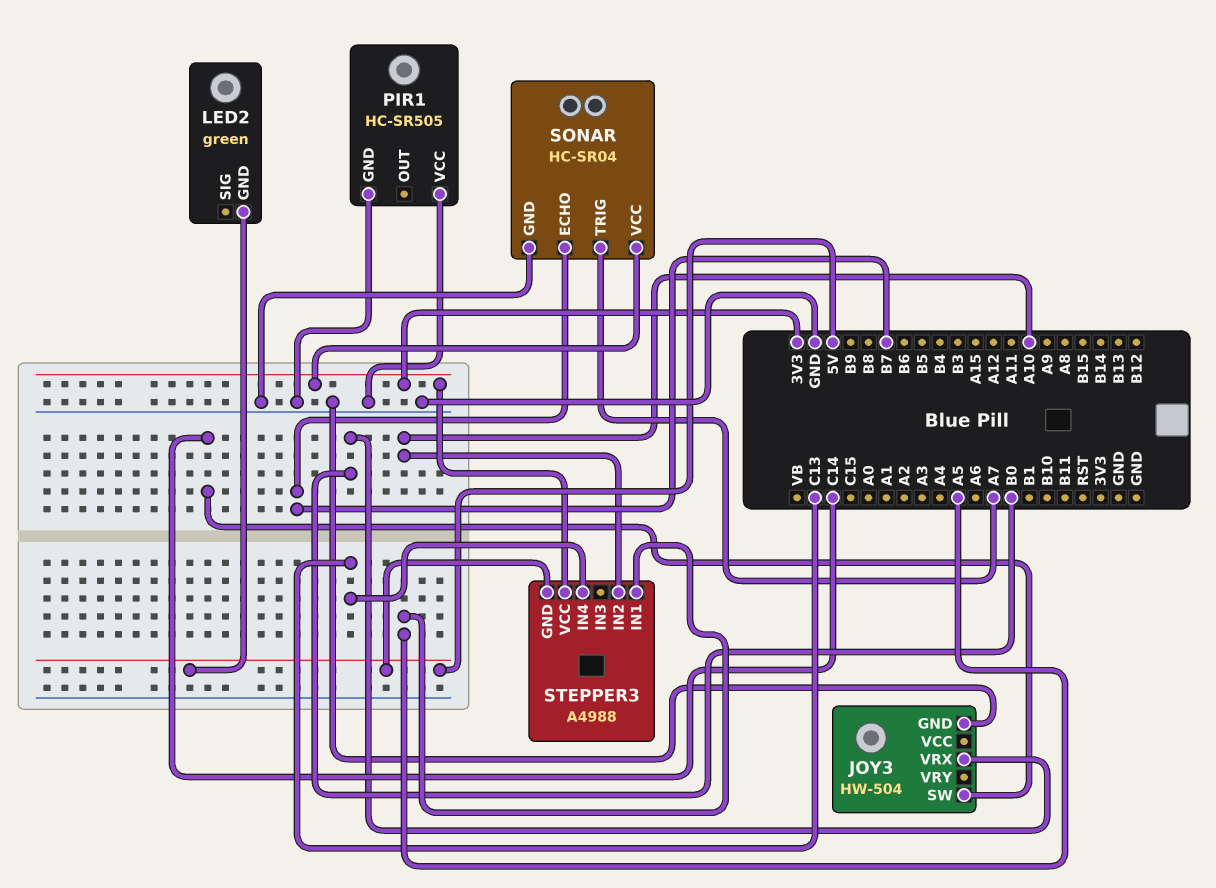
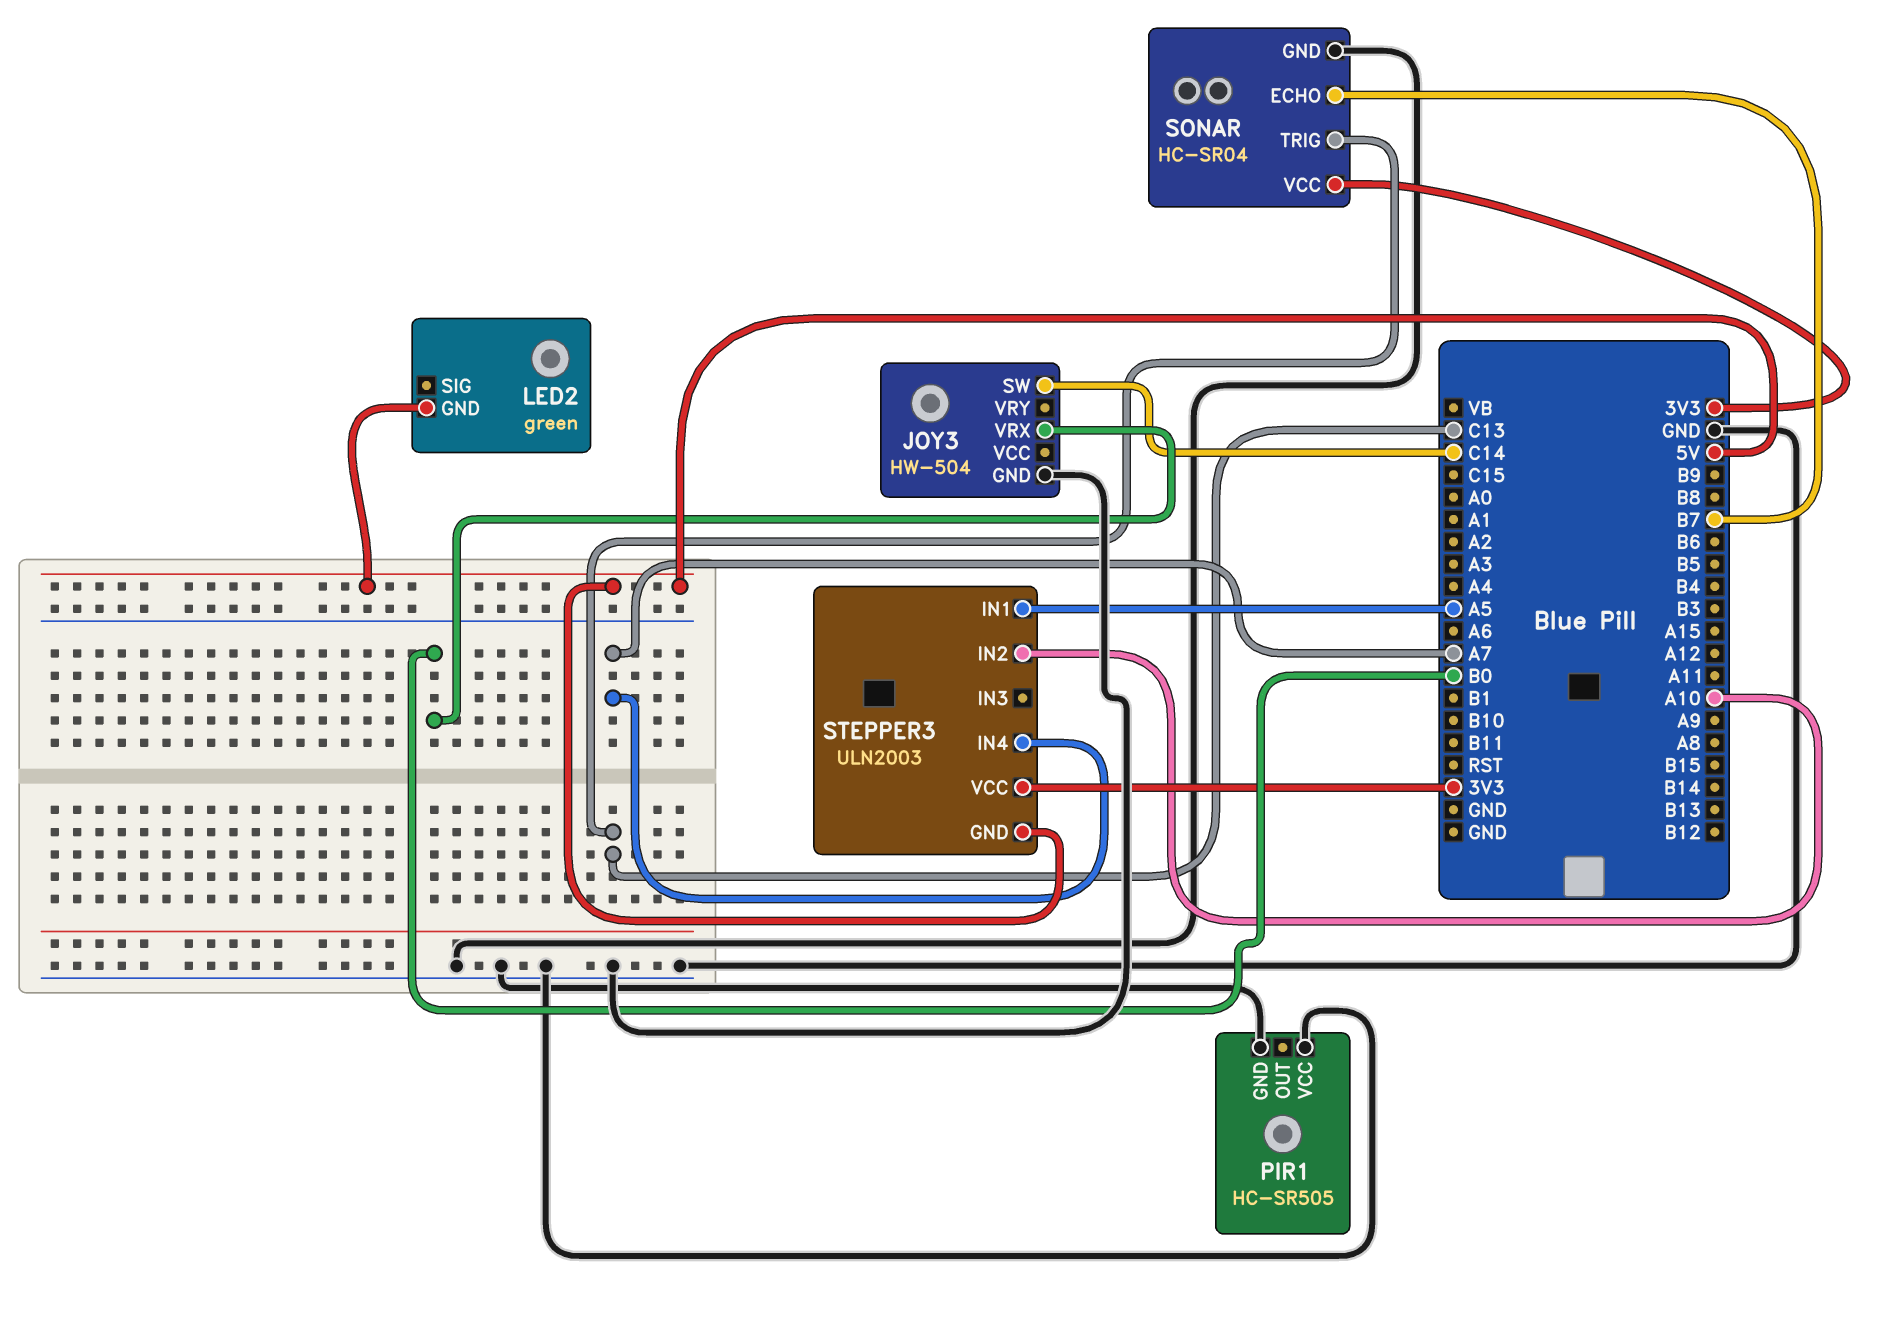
SONAR pin TRIG: A7 -> C13
STEPPER3: A4988 -> ULN2003
STEPPER3 pin IN4: C13 -> A7

